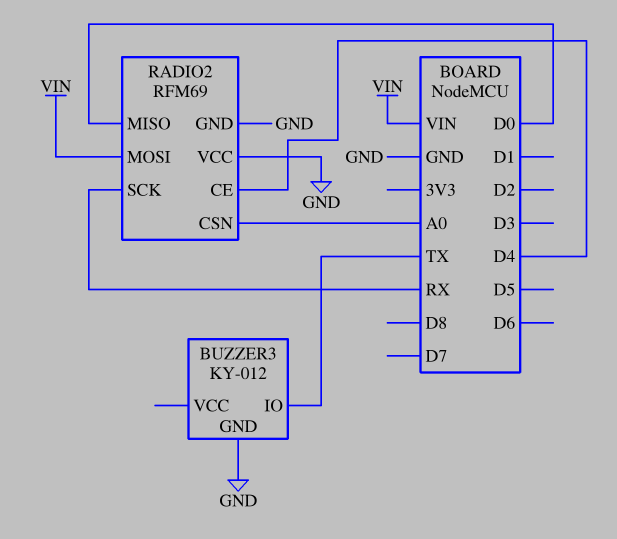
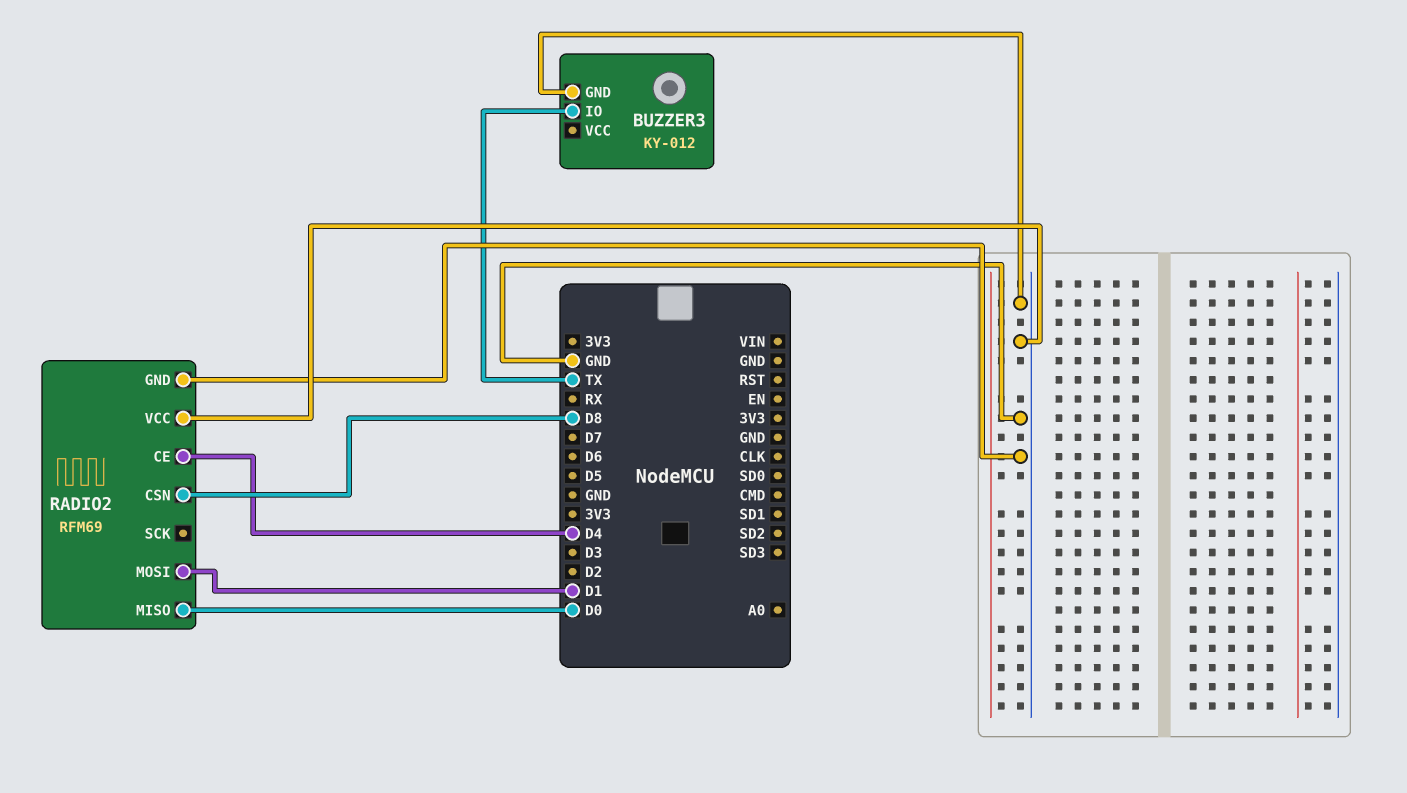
RADIO2 pin CSN: A0 -> D8
RADIO2 pin MOSI: VIN -> D1
RADIO2 pin SCK: RX -> none

